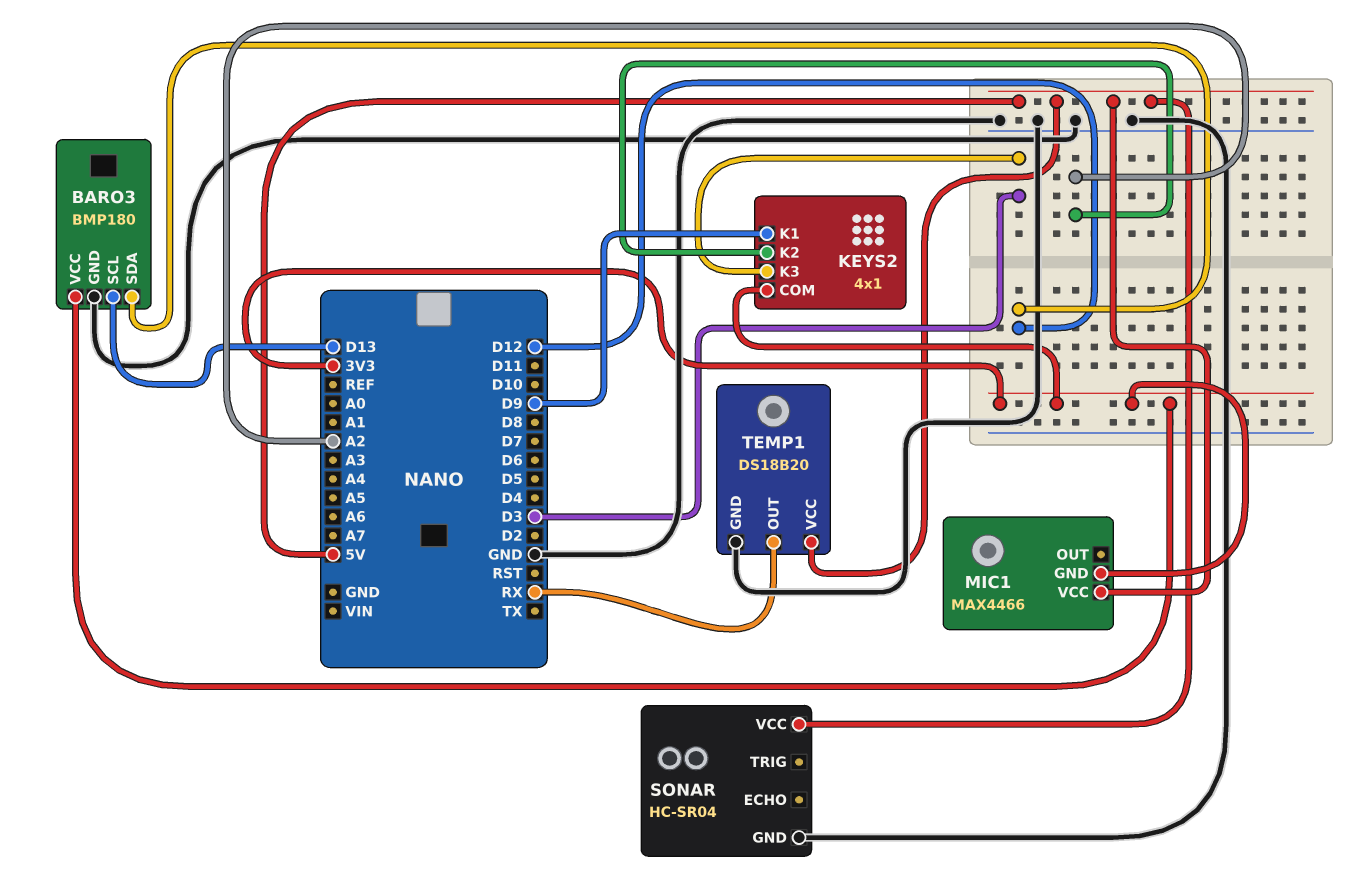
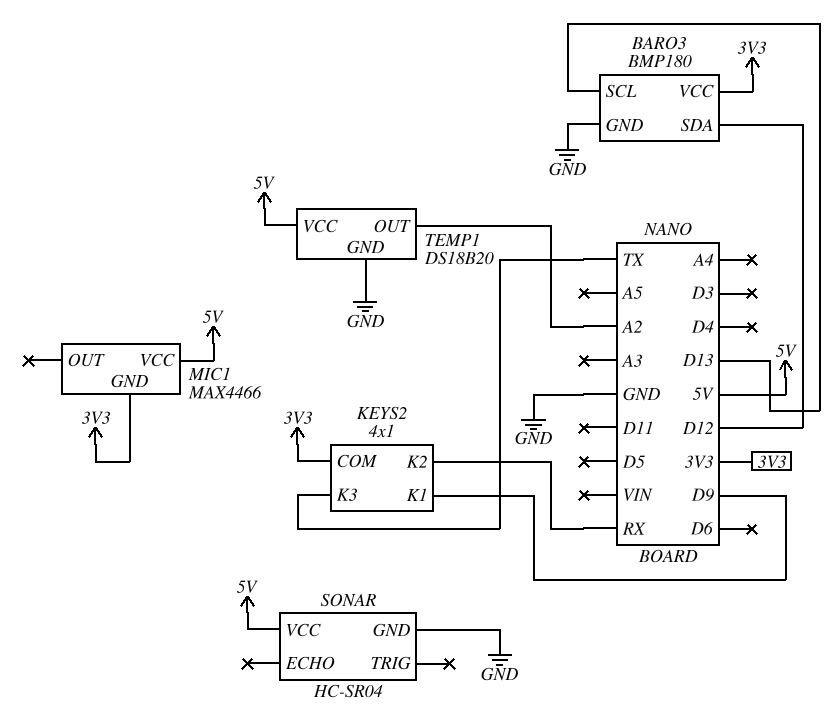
KEYS2 pin K2: A2 -> RX
KEYS2 pin K3: D3 -> TX
TEMP1 pin OUT: RX -> A2

